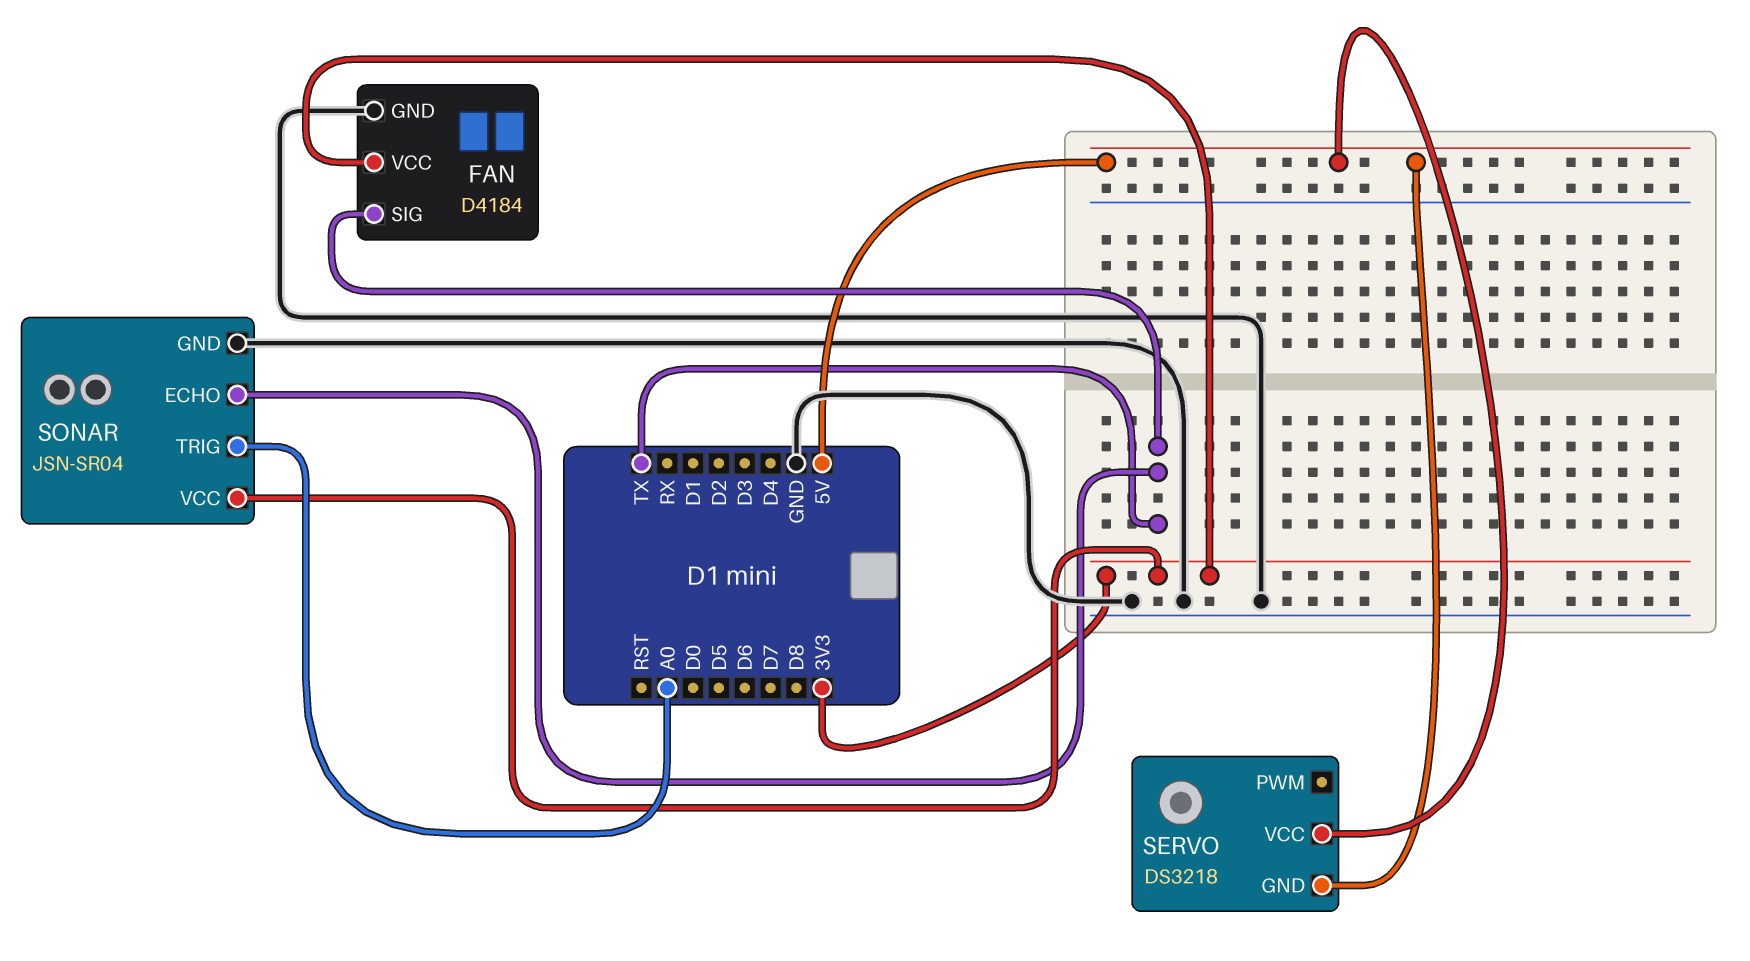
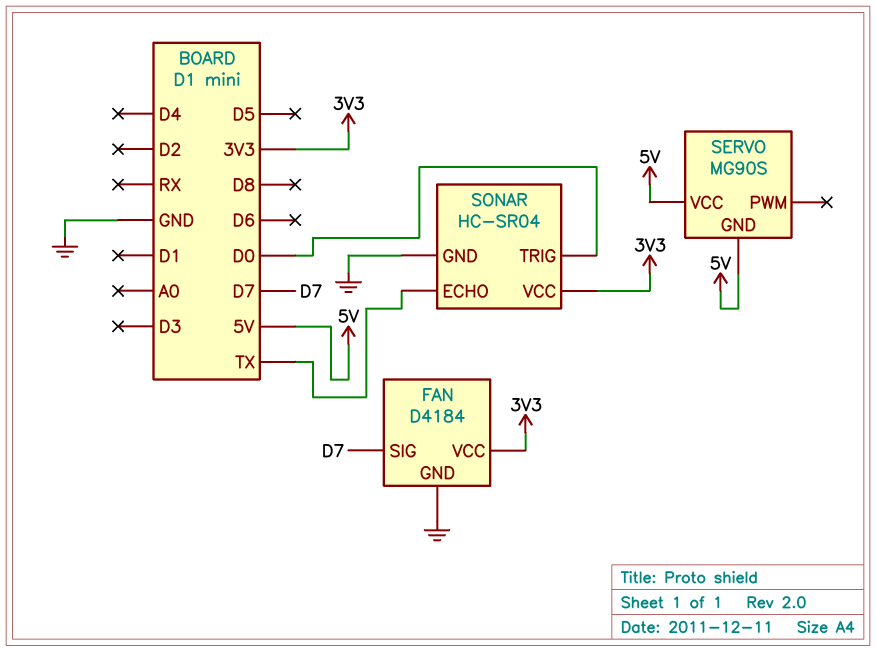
FAN pin SIG: TX -> D7
SERVO: DS3218 -> MG90S
SONAR: JSN-SR04 -> HC-SR04
SONAR pin TRIG: A0 -> D0

